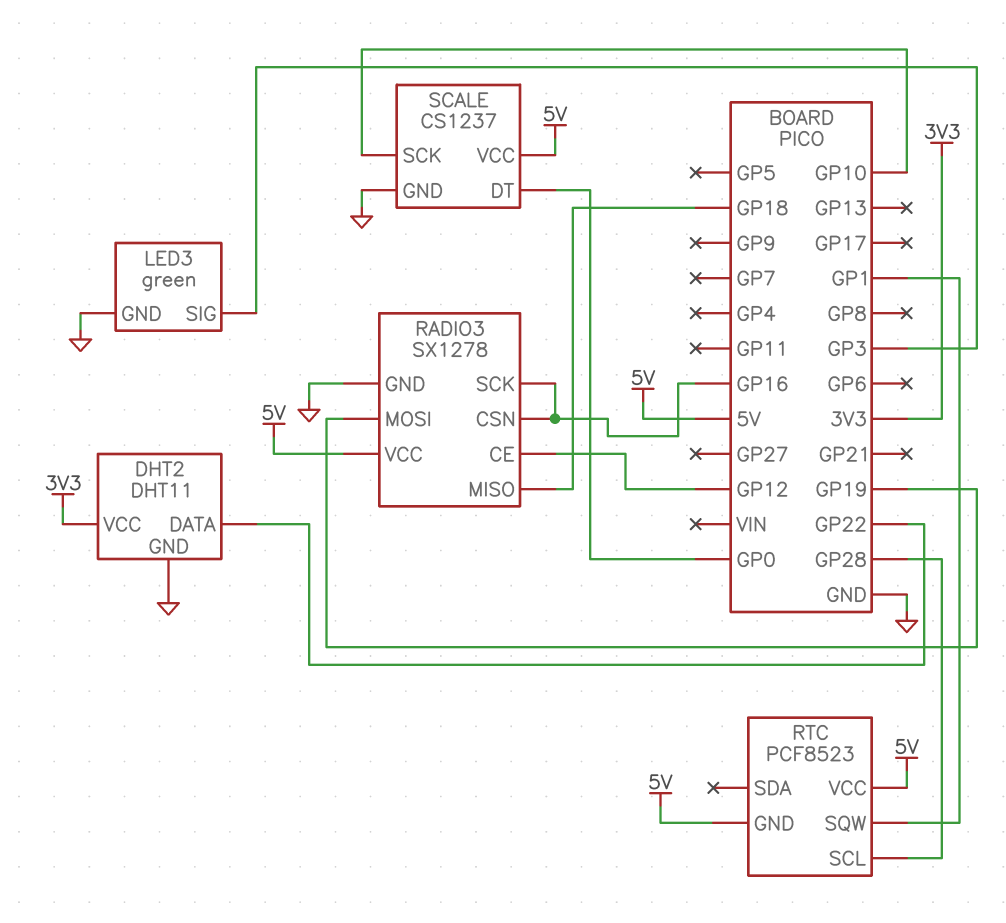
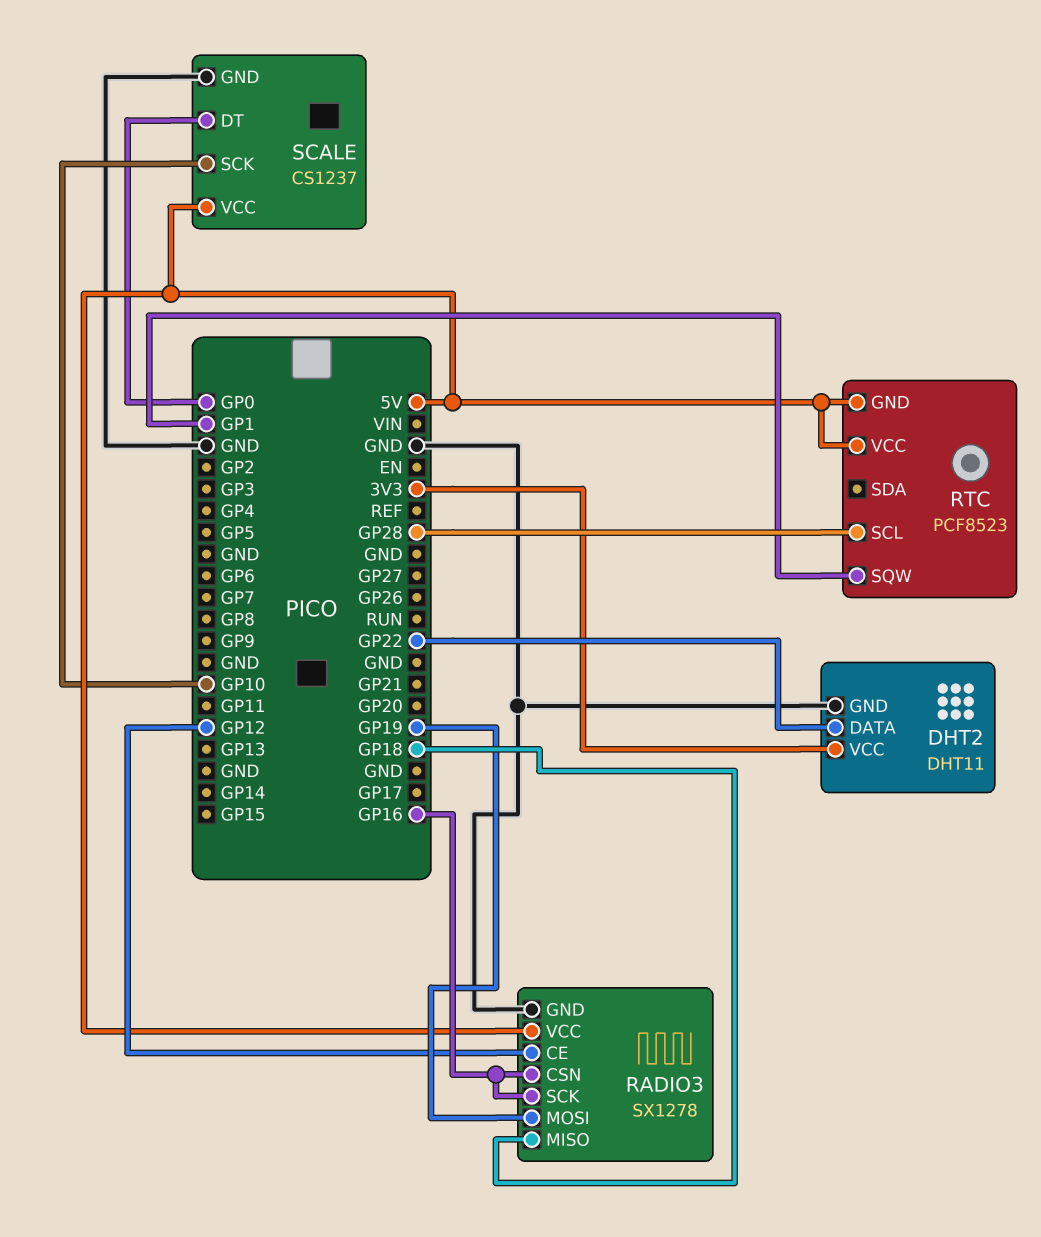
LED3: green -> none
LED3 pin GND: GND -> none
LED3 pin SIG: GP3 -> none

